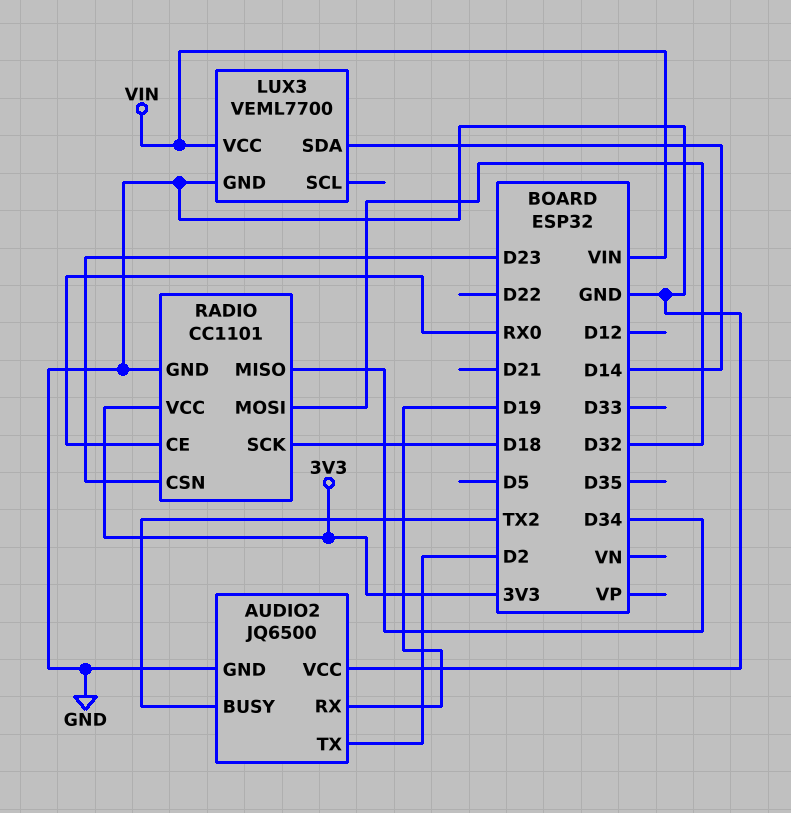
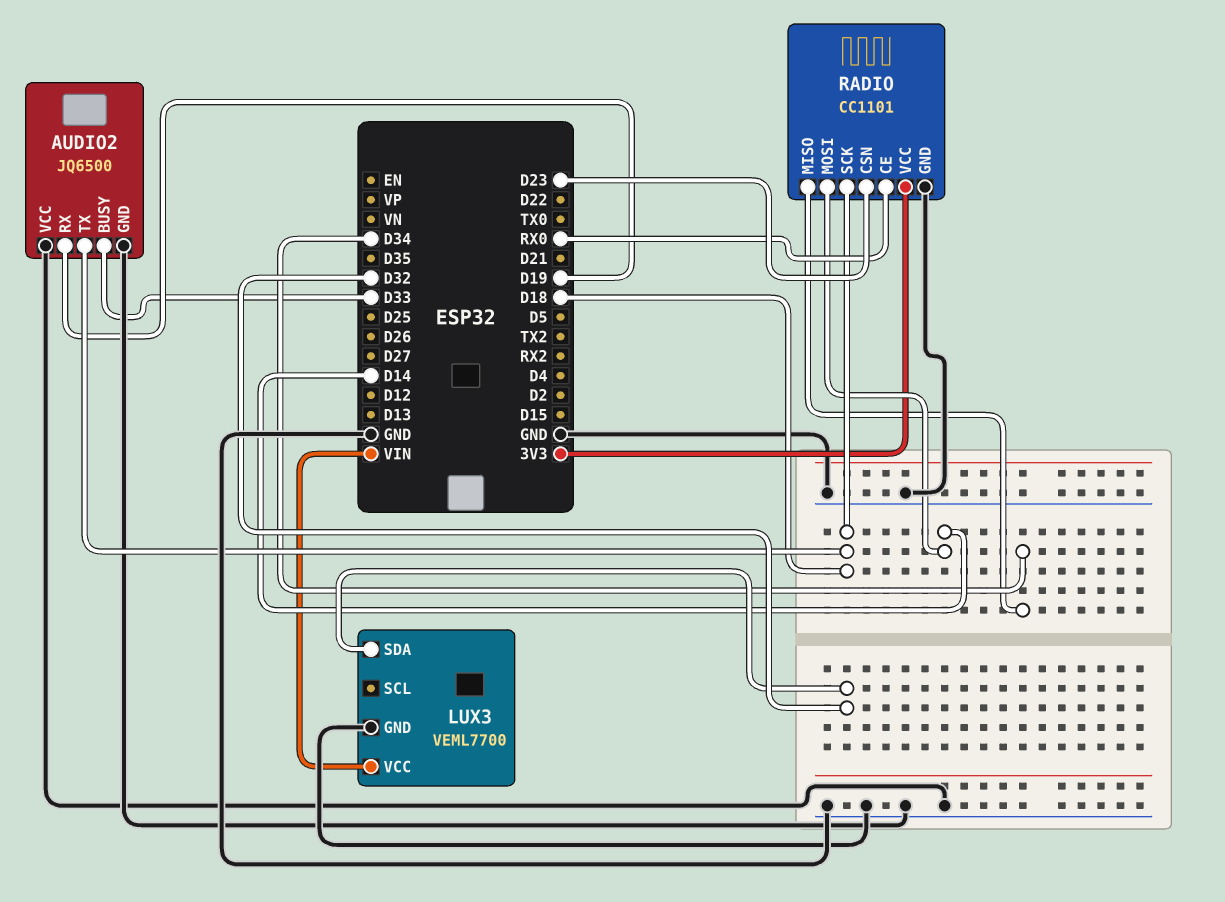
AUDIO2 pin BUSY: TX2 -> D33
AUDIO2 pin TX: D2 -> D18
LUX3 pin SDA: D14 -> D32
RADIO pin MOSI: D32 -> D14

